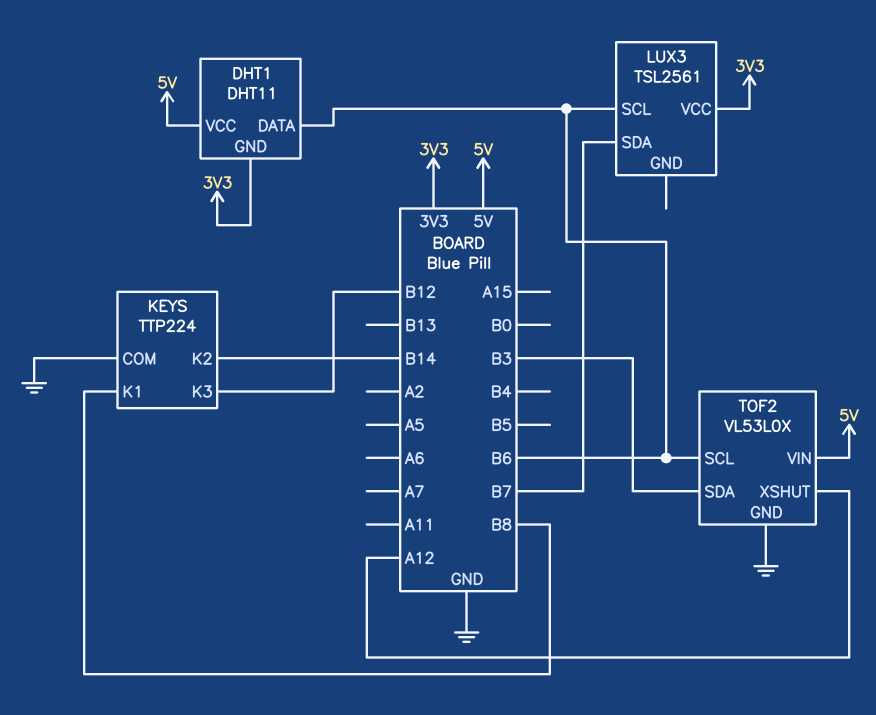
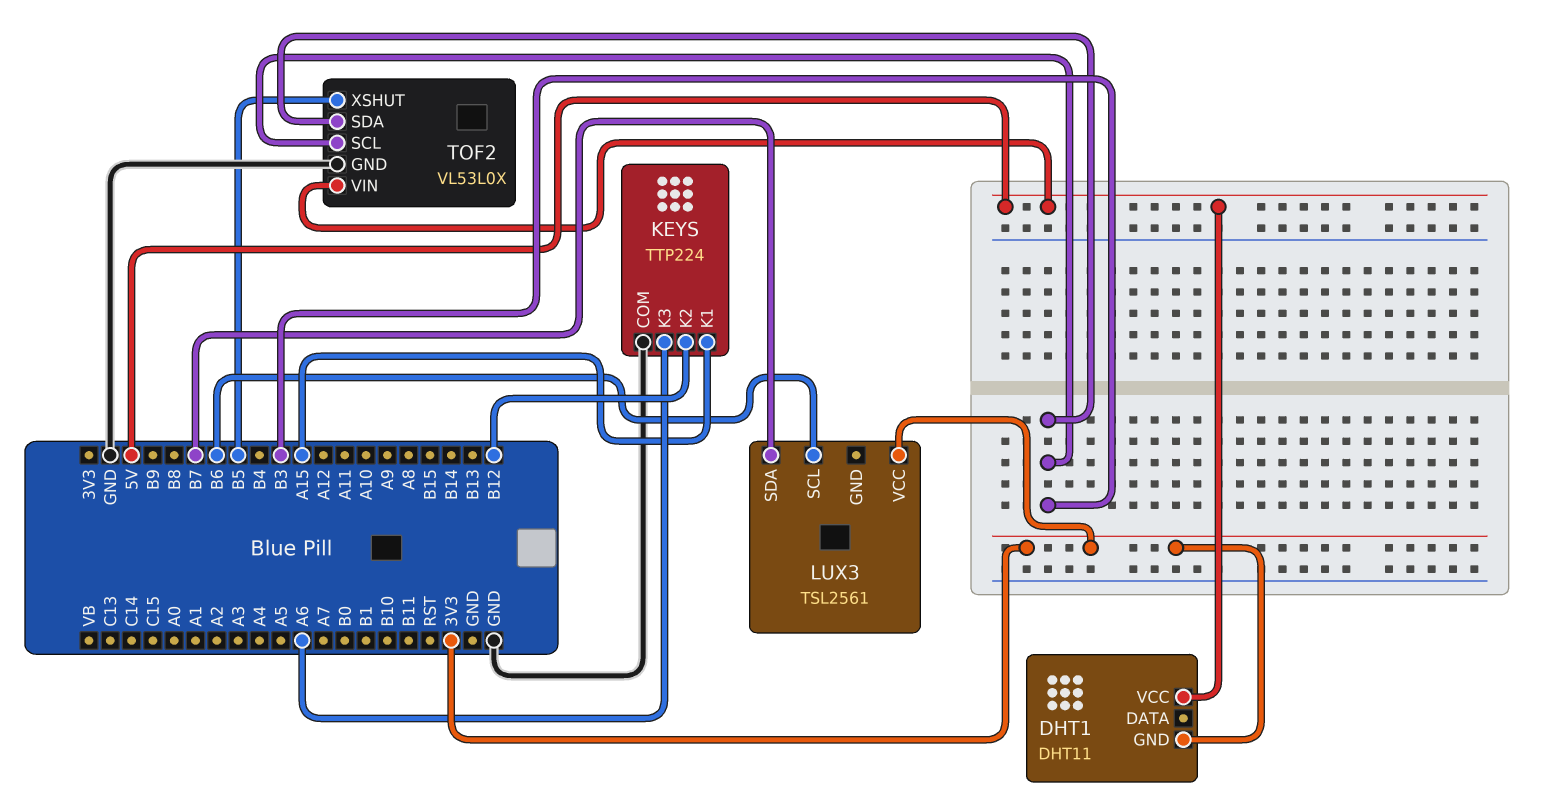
DHT1 pin DATA: B6 -> none
KEYS pin K1: B8 -> A15
KEYS pin K2: B14 -> B12
KEYS pin K3: B12 -> A6
TOF2 pin SCL: B6 -> B3
TOF2 pin XSHUT: A12 -> B5

